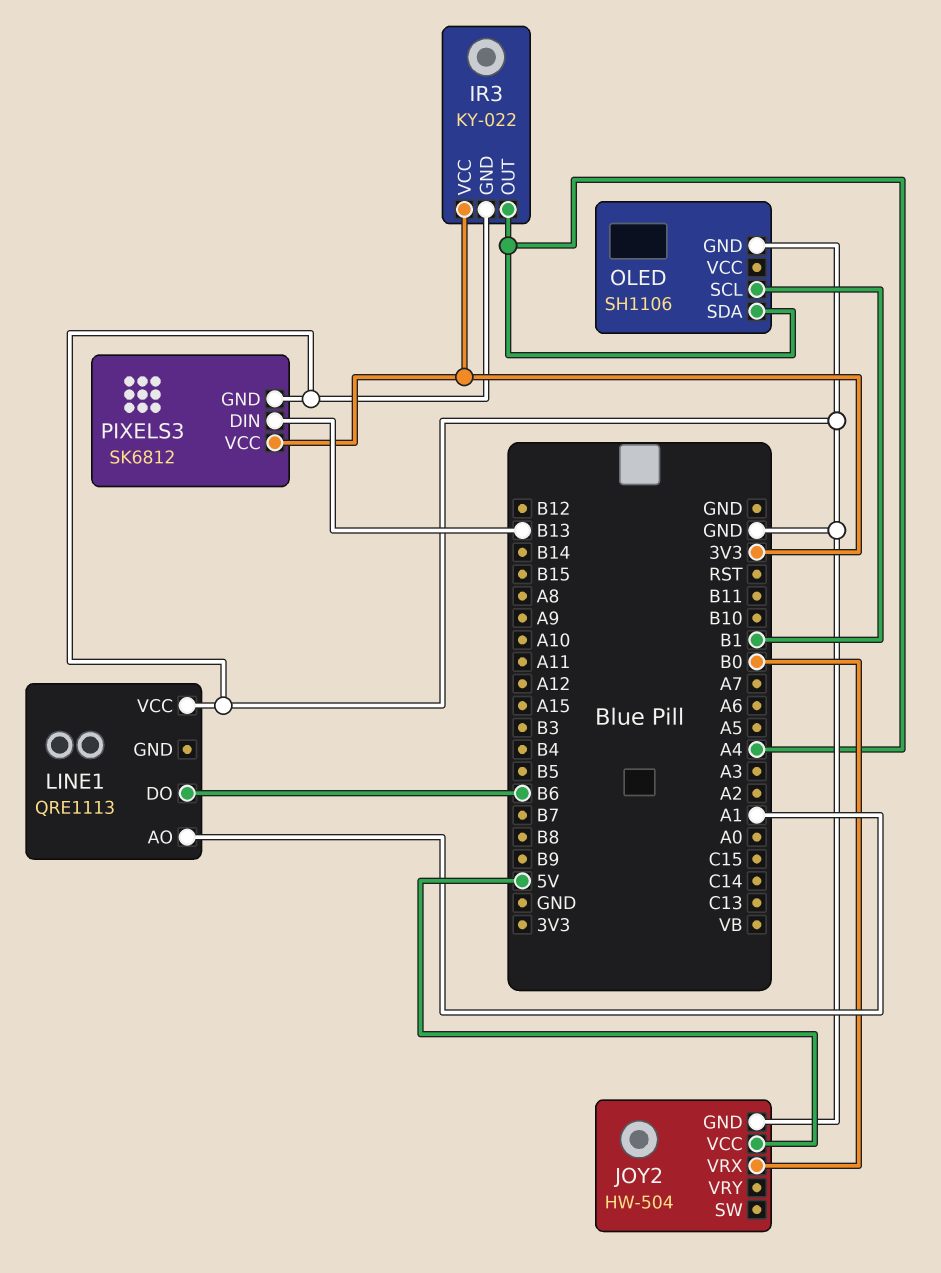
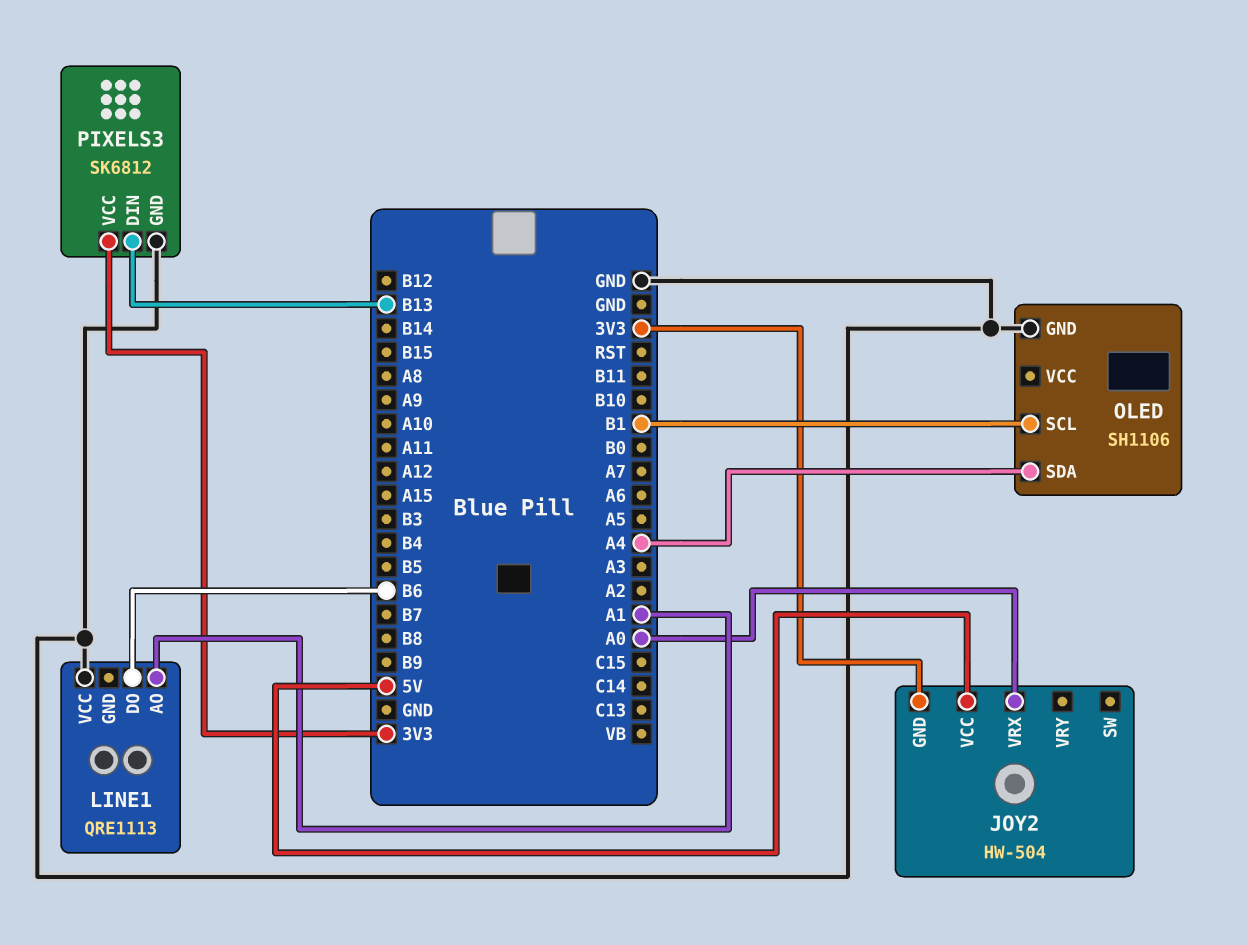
IR3: KY-022 -> none
IR3 pin GND: GND -> none
IR3 pin OUT: A4 -> none
IR3 pin VCC: 3V3 -> none
JOY2 pin GND: GND -> 3V3
JOY2 pin VRX: B0 -> A0

